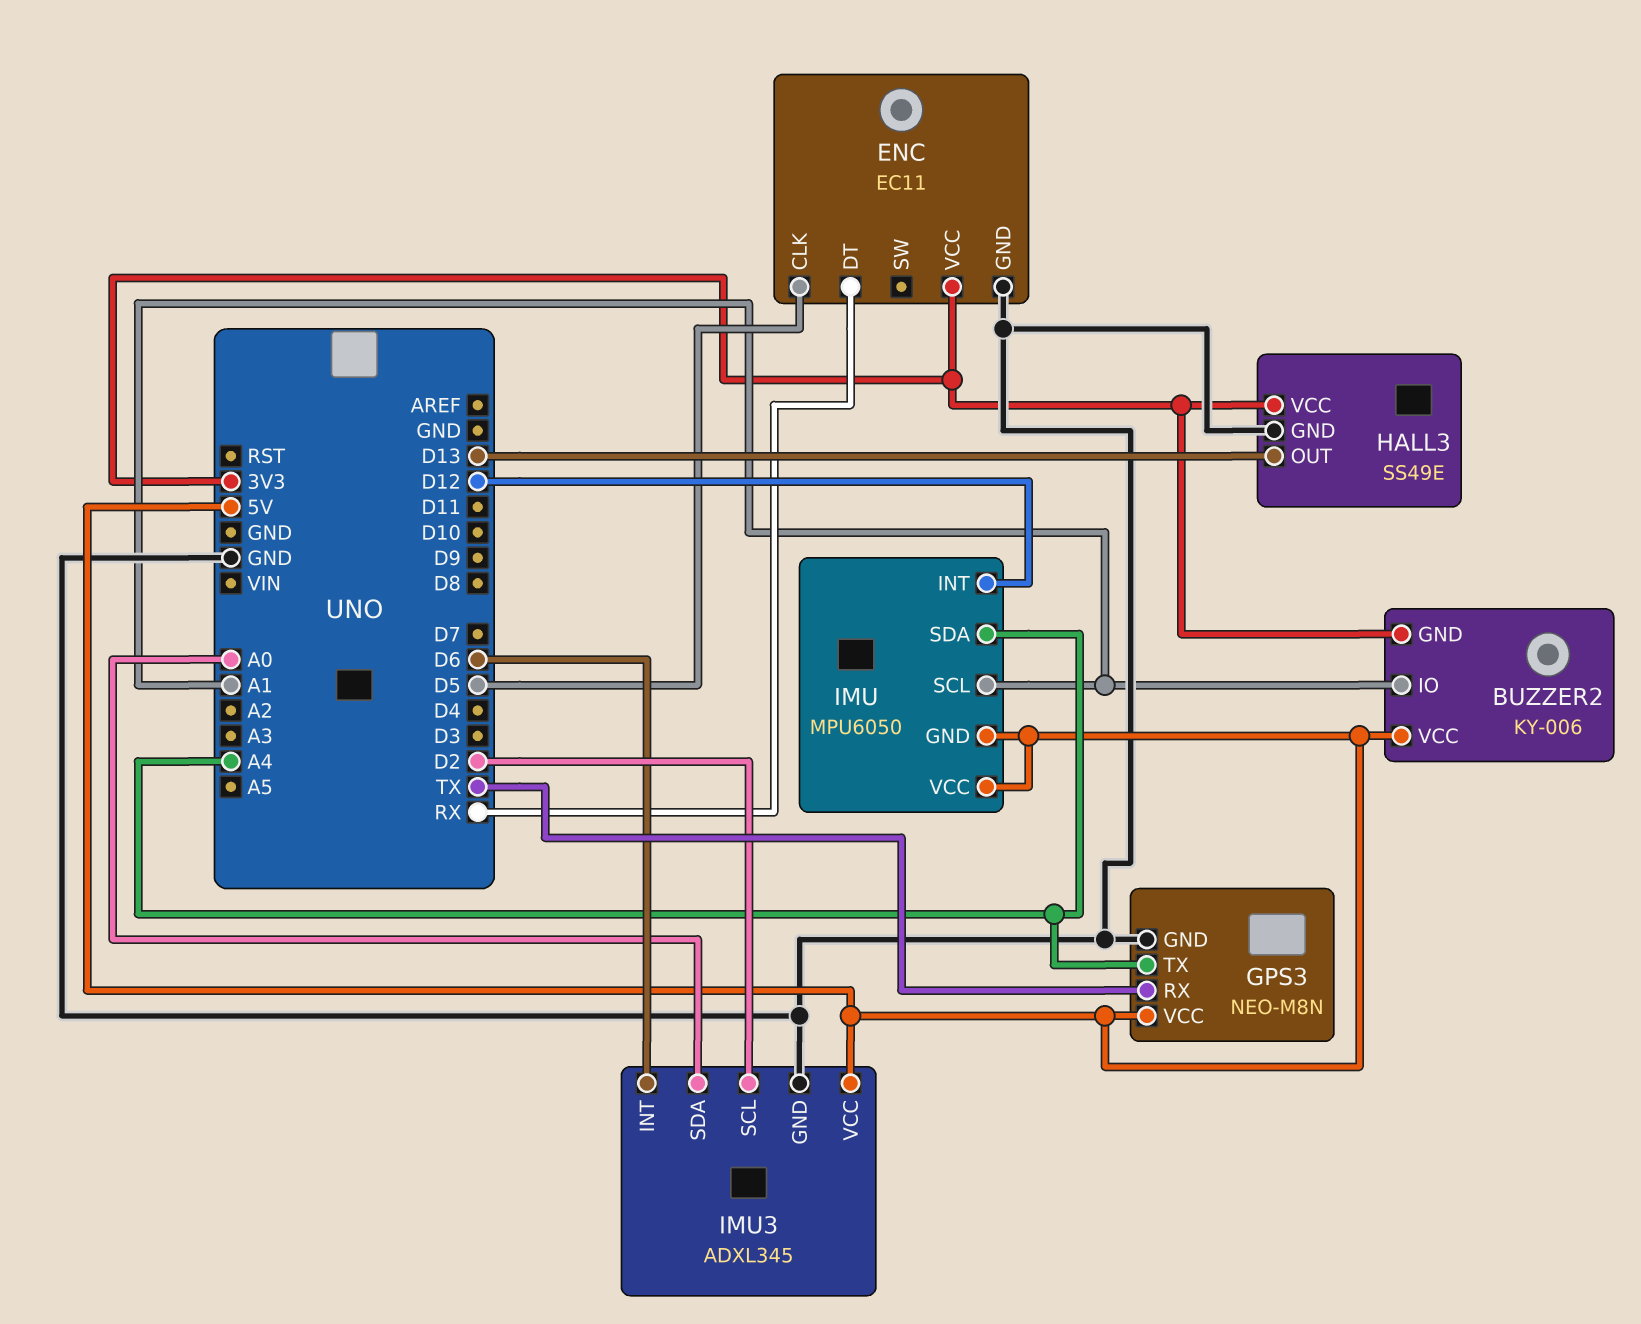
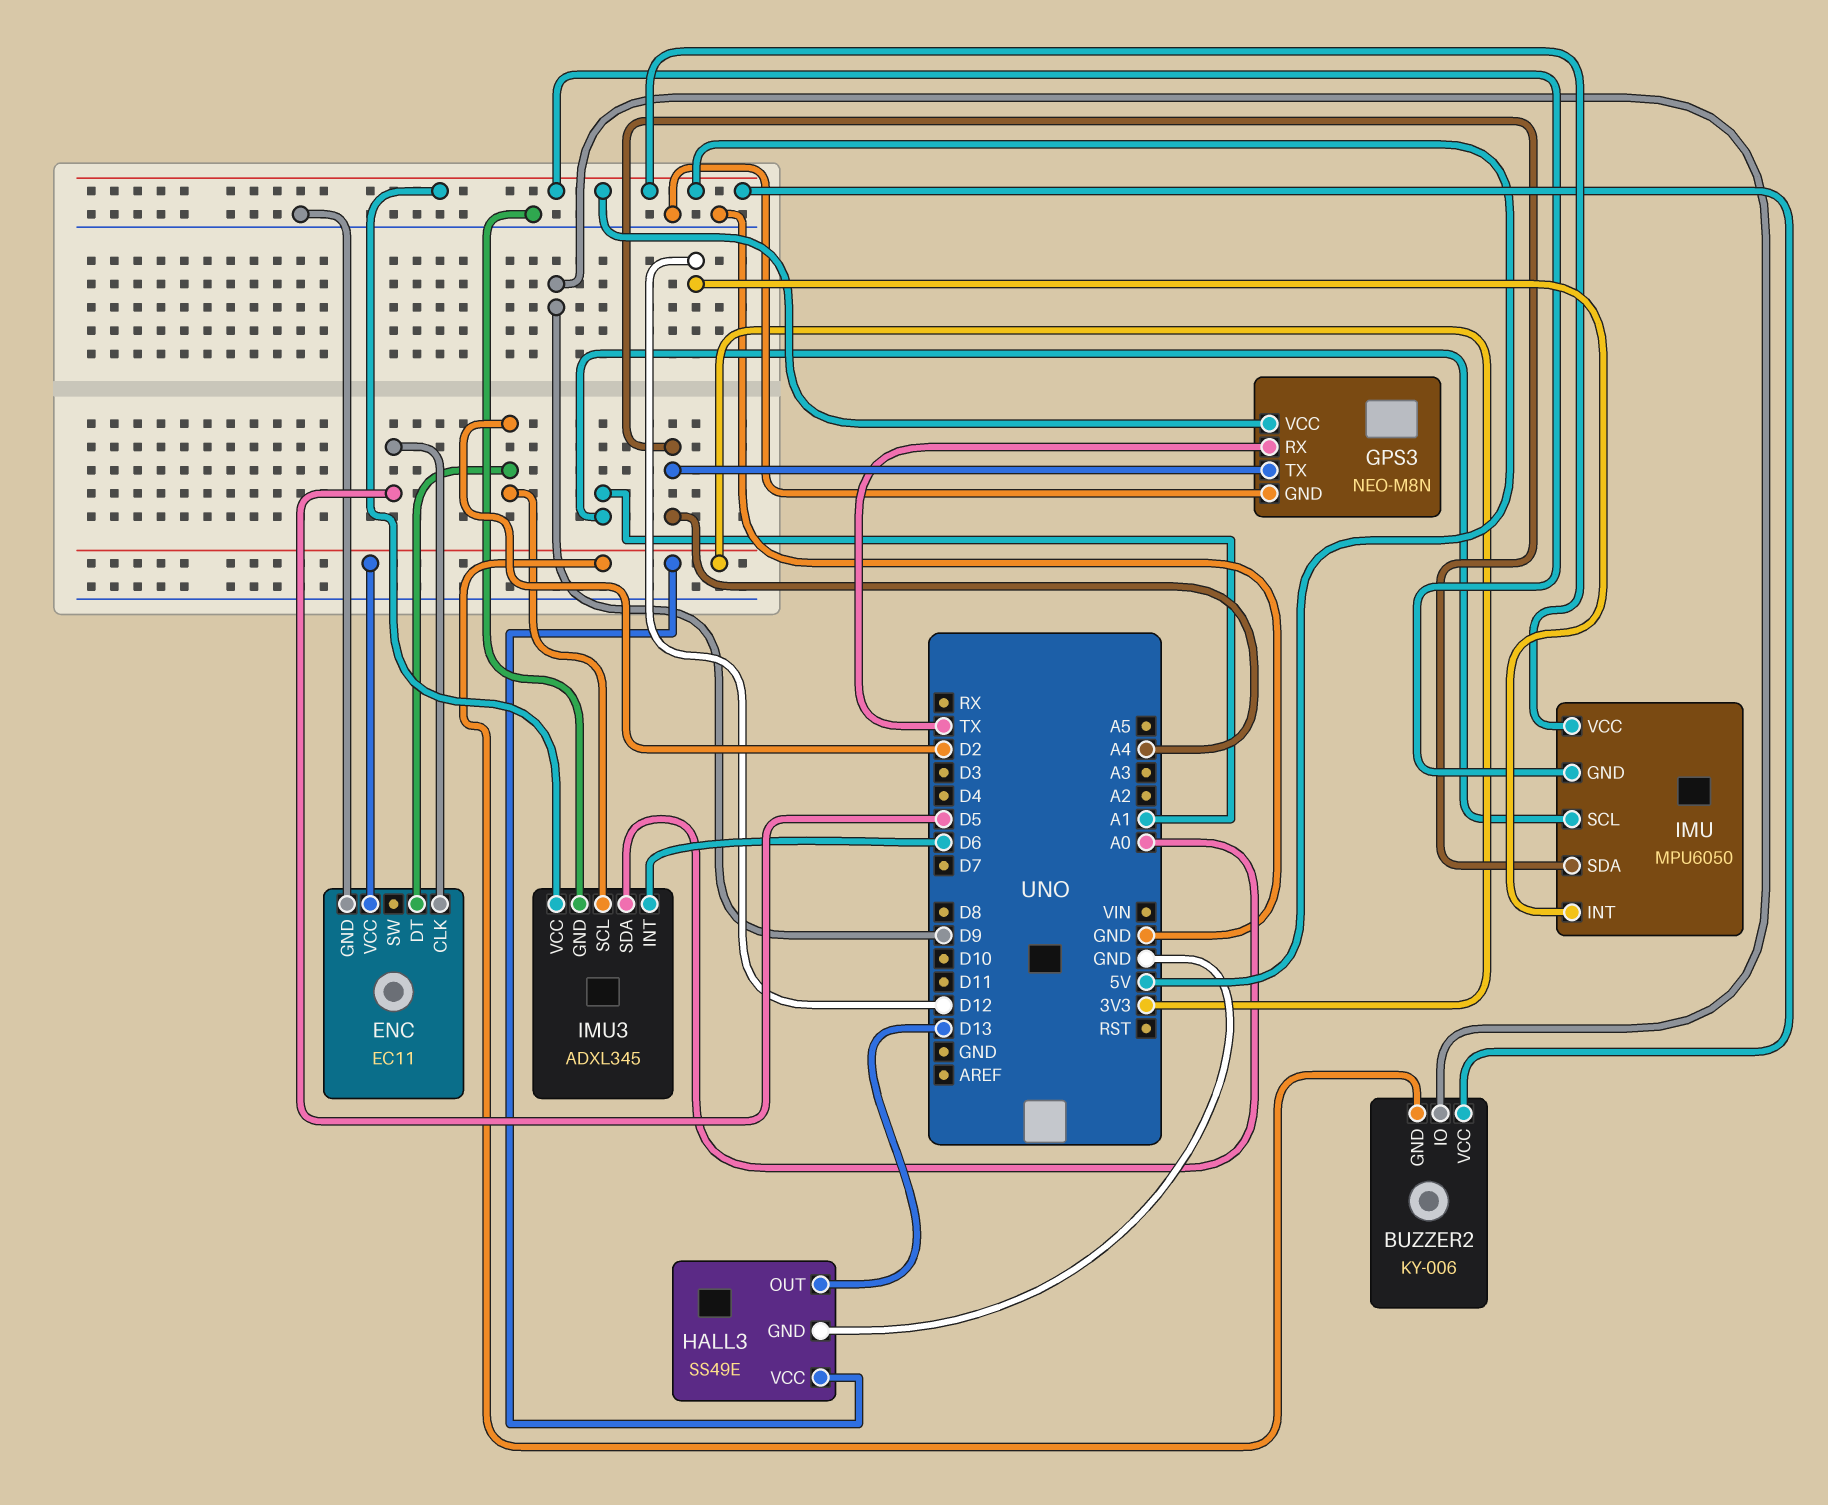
BUZZER2 pin IO: A1 -> D9
ENC pin DT: RX -> D2

